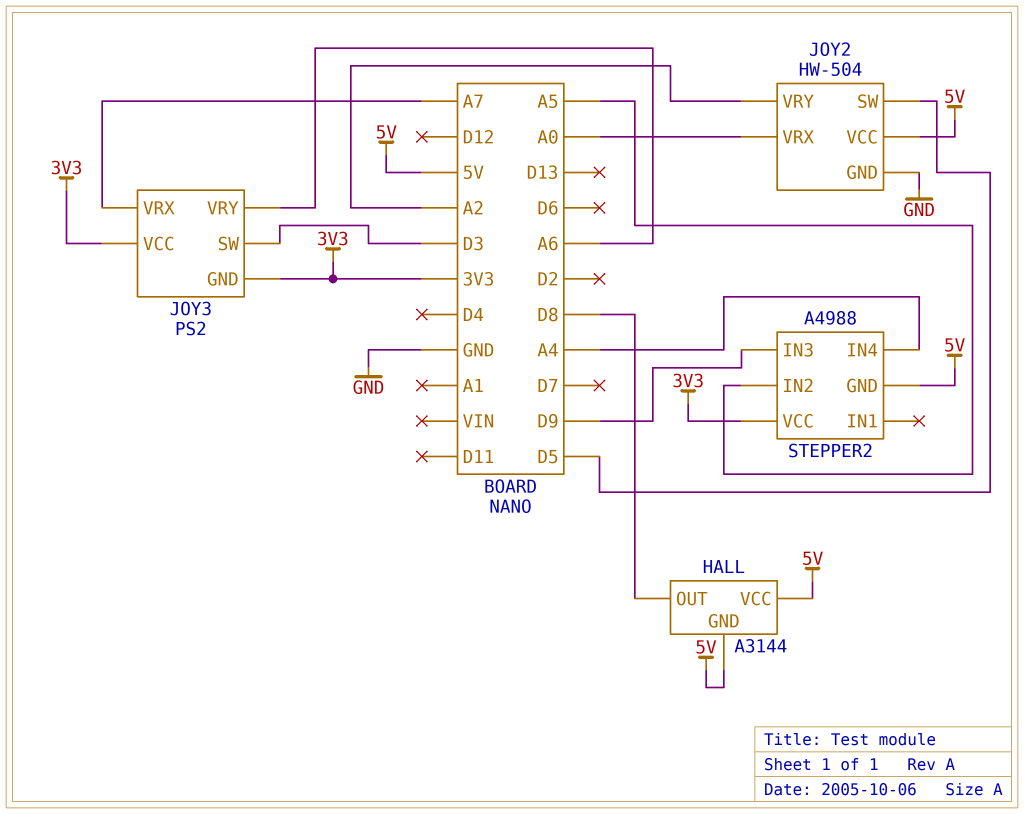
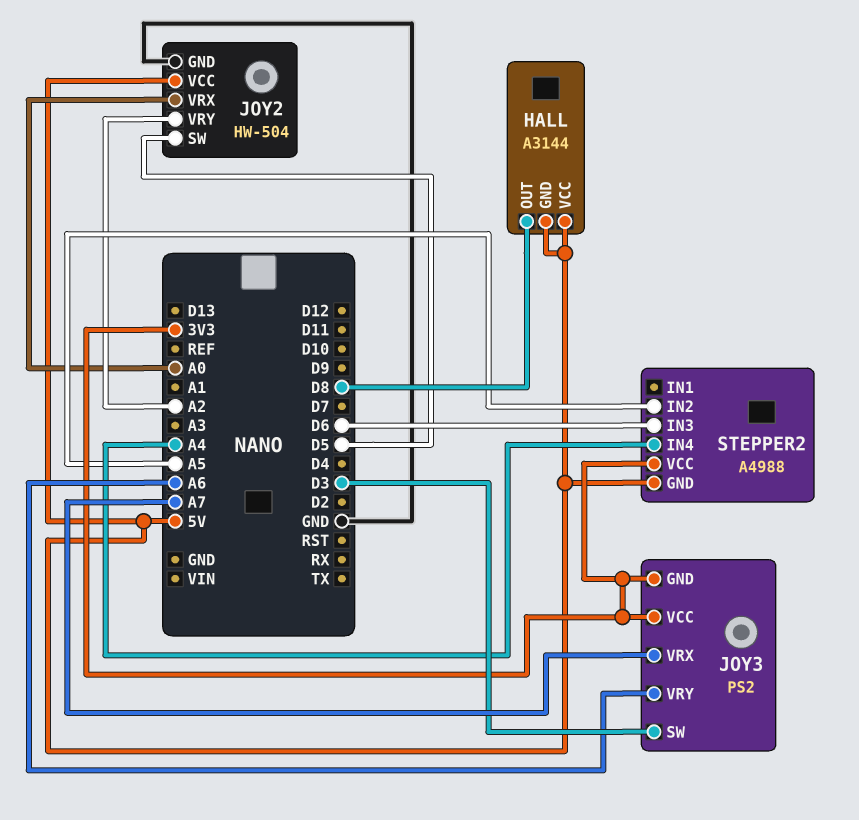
STEPPER2 pin IN3: D9 -> D6

